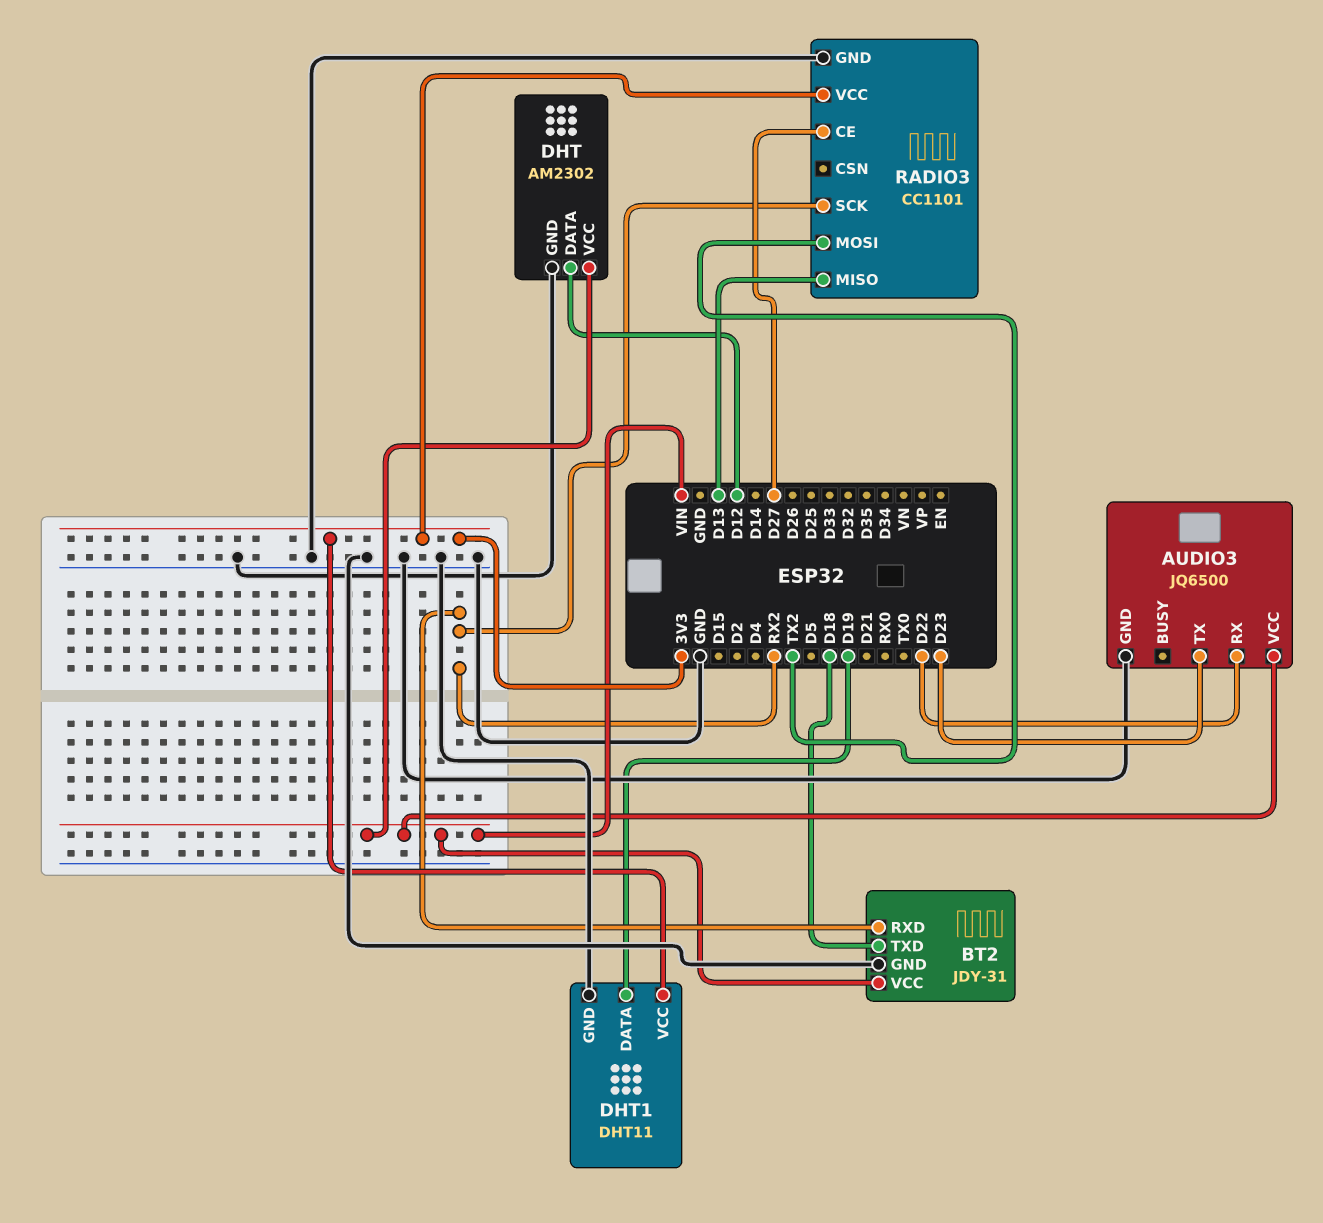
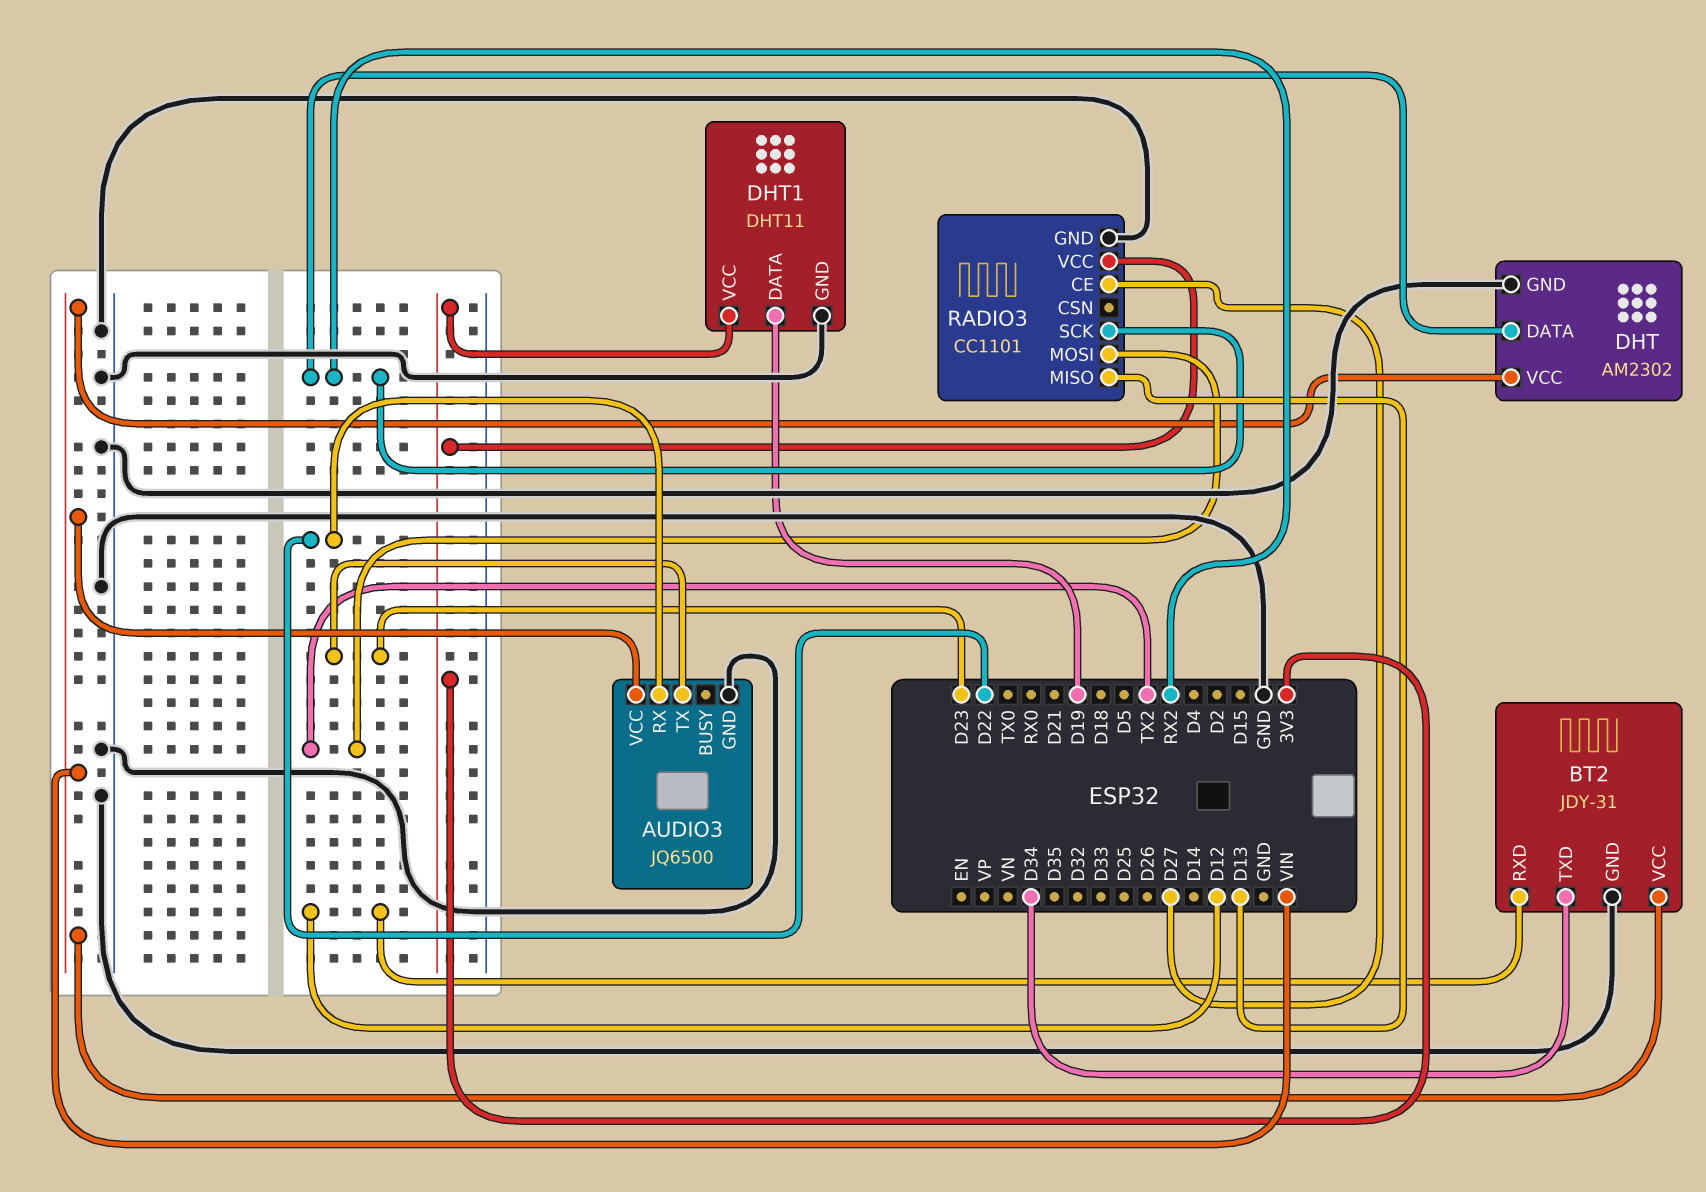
BT2 pin RXD: RX2 -> D12
BT2 pin TXD: D18 -> D34
DHT pin DATA: D12 -> RX2

